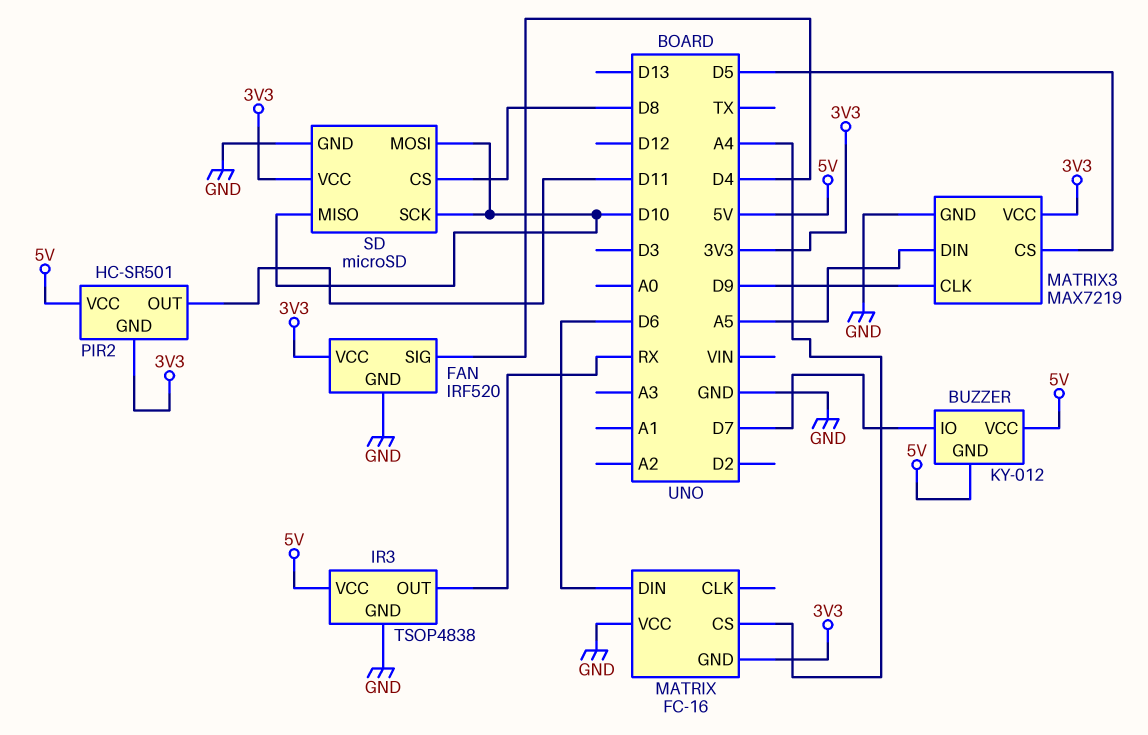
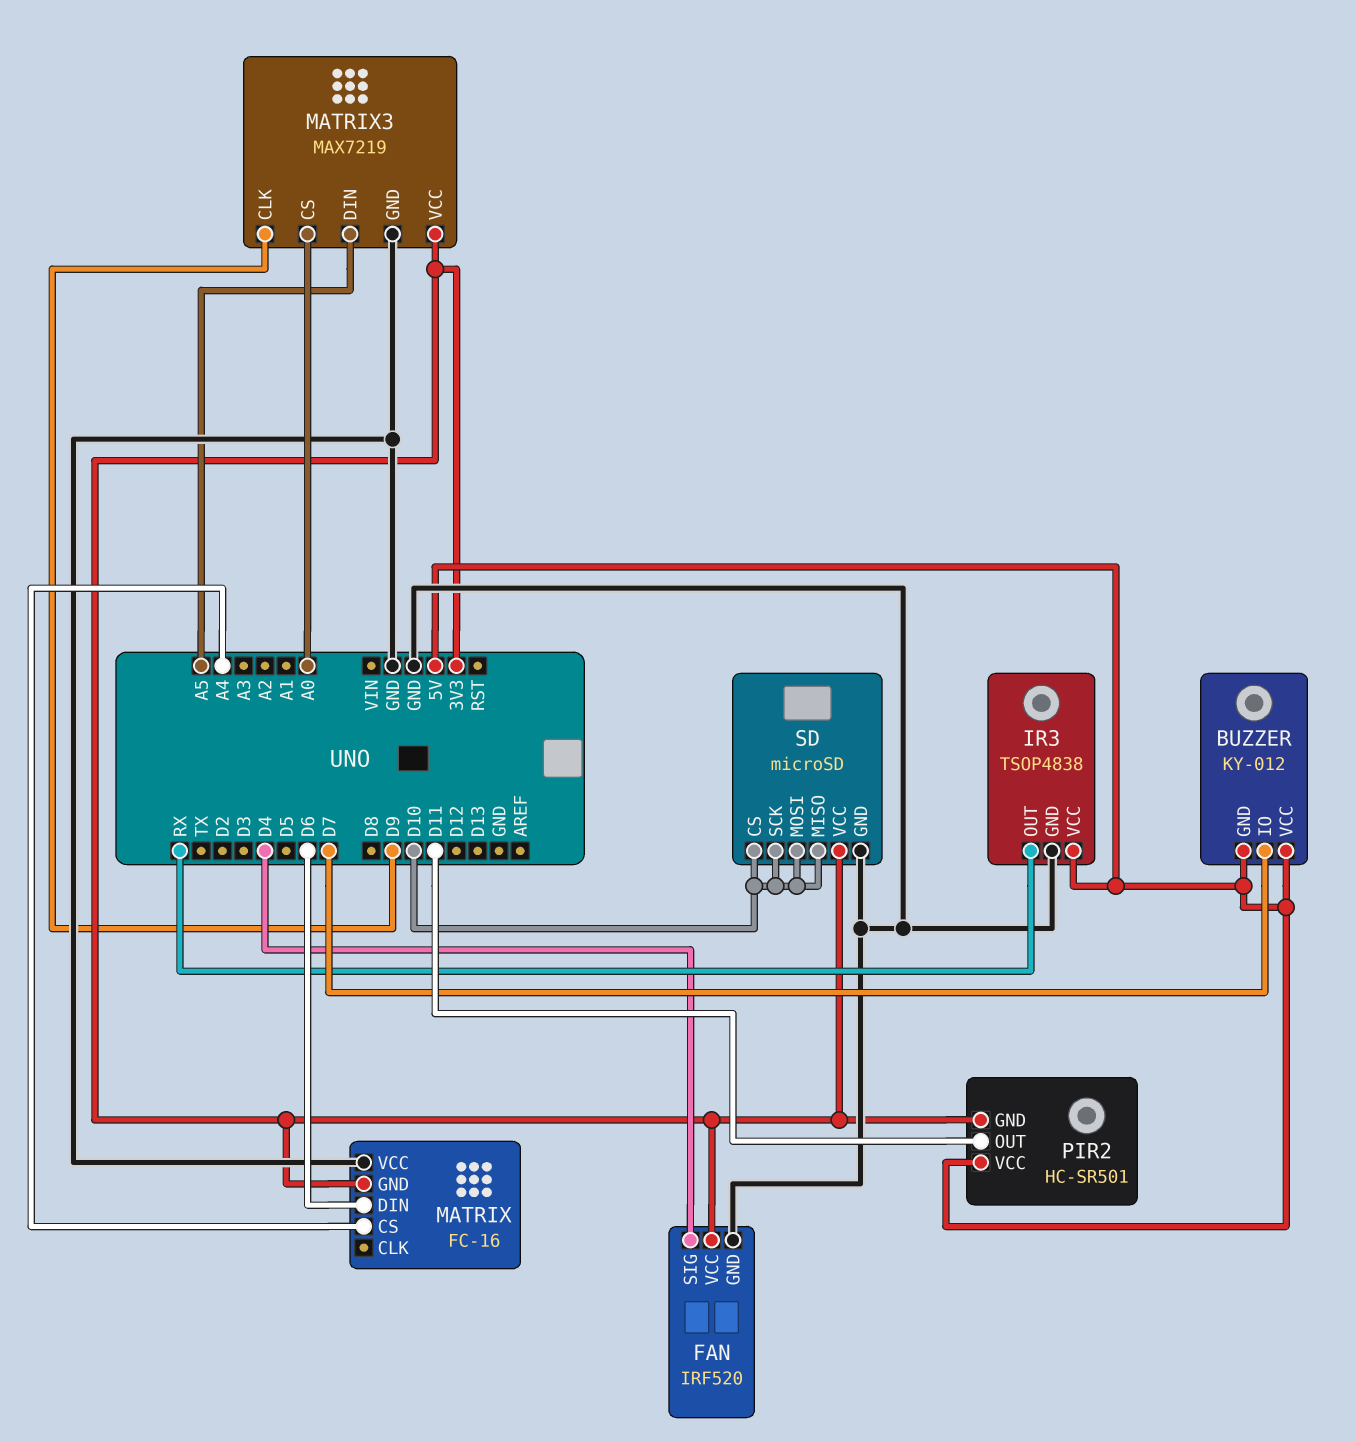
MATRIX3 pin CS: D5 -> A0
SD pin CS: D8 -> D10

